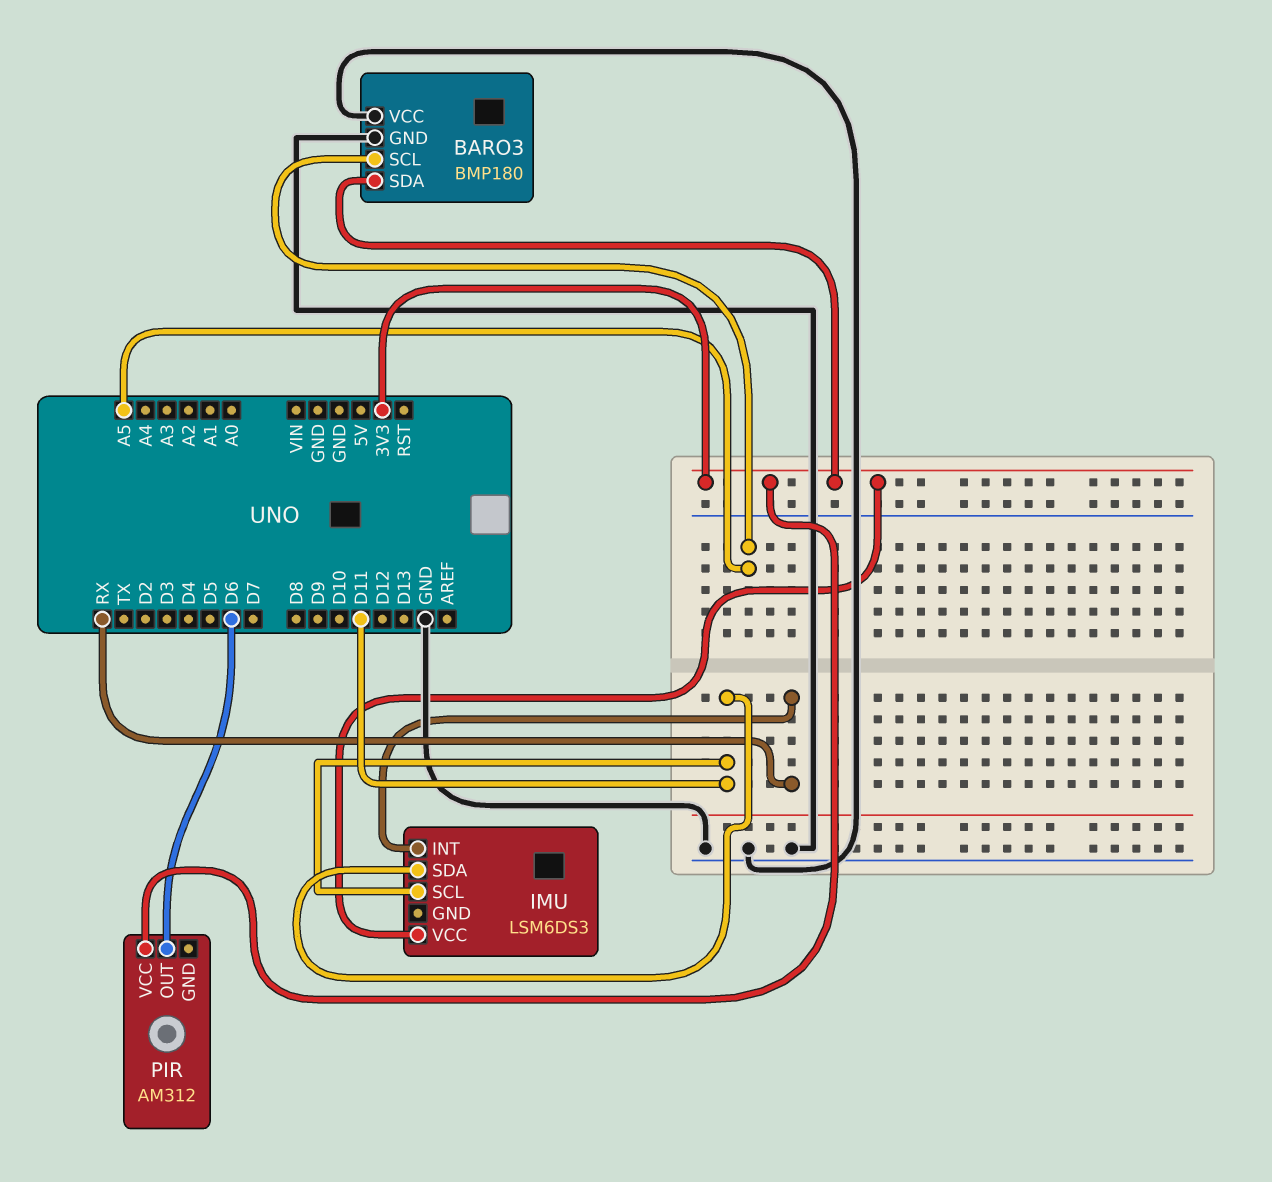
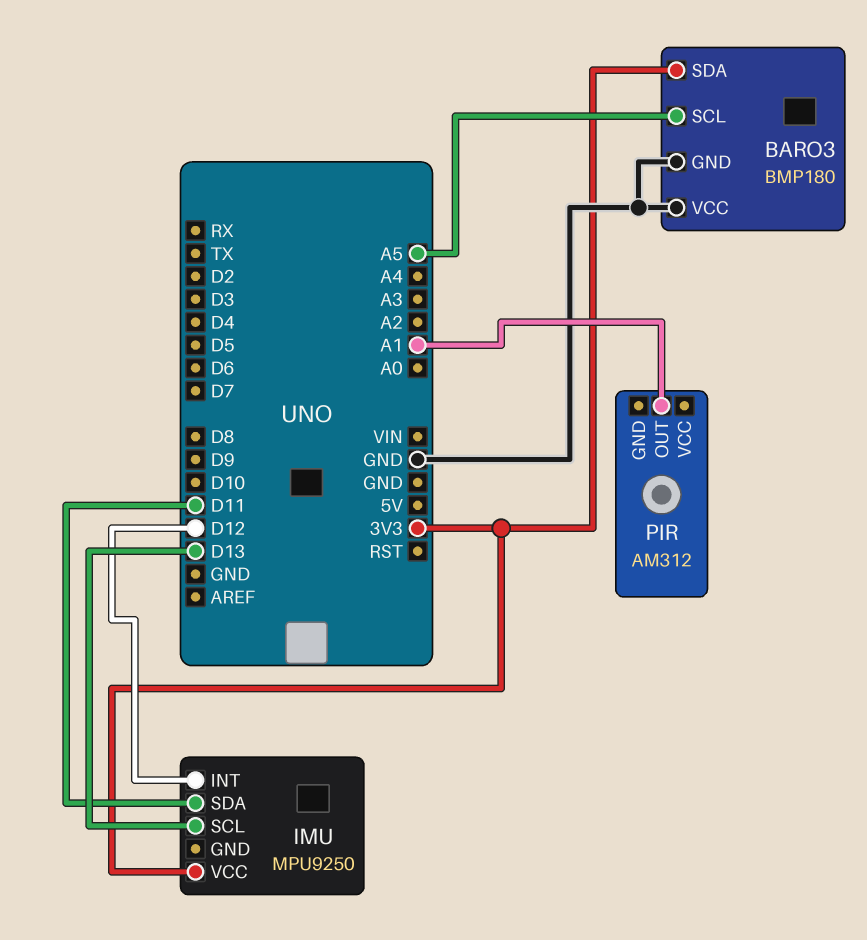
IMU: LSM6DS3 -> MPU9250
IMU pin INT: RX -> D12
IMU pin SCL: D11 -> D13
PIR pin OUT: D6 -> A1
PIR pin VCC: 3V3 -> none

